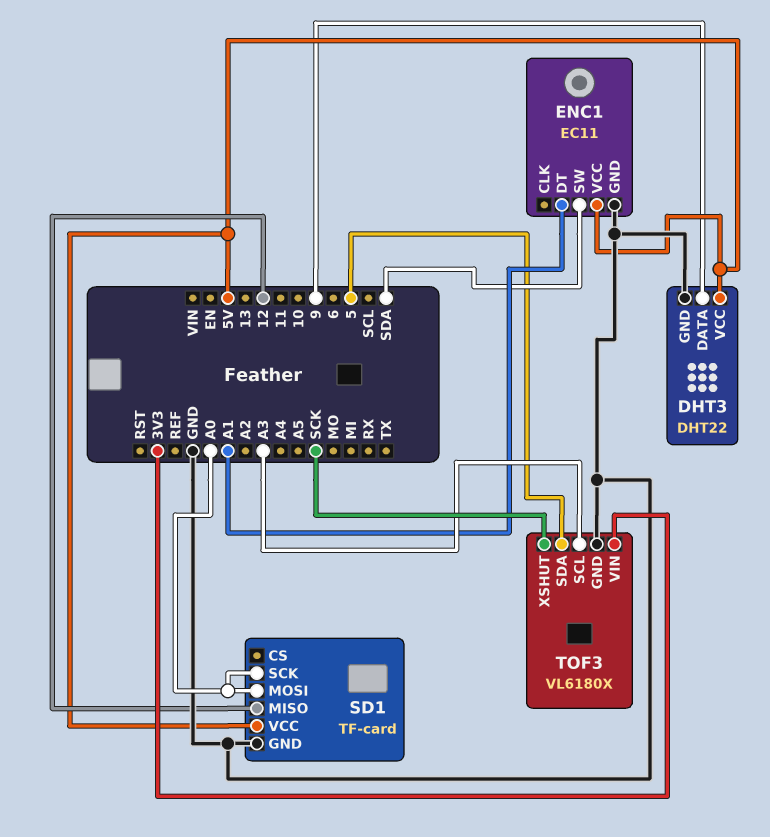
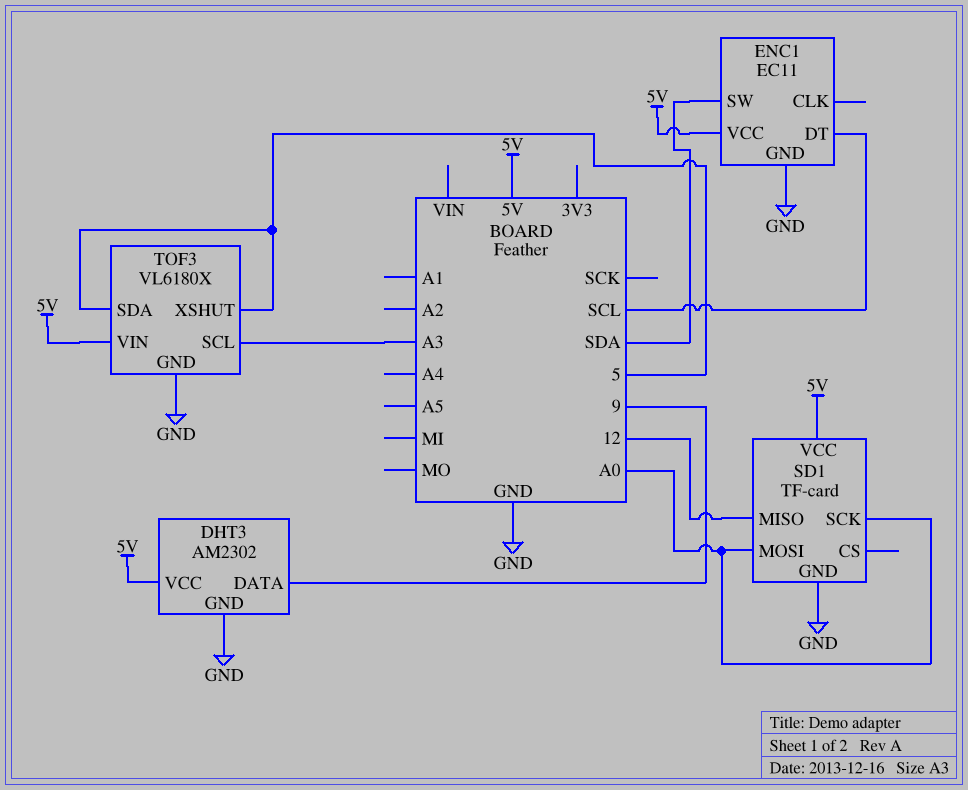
DHT3: DHT22 -> AM2302
ENC1 pin DT: A1 -> SCL
TOF3 pin VIN: 3V3 -> 5V
TOF3 pin XSHUT: SCK -> 5

